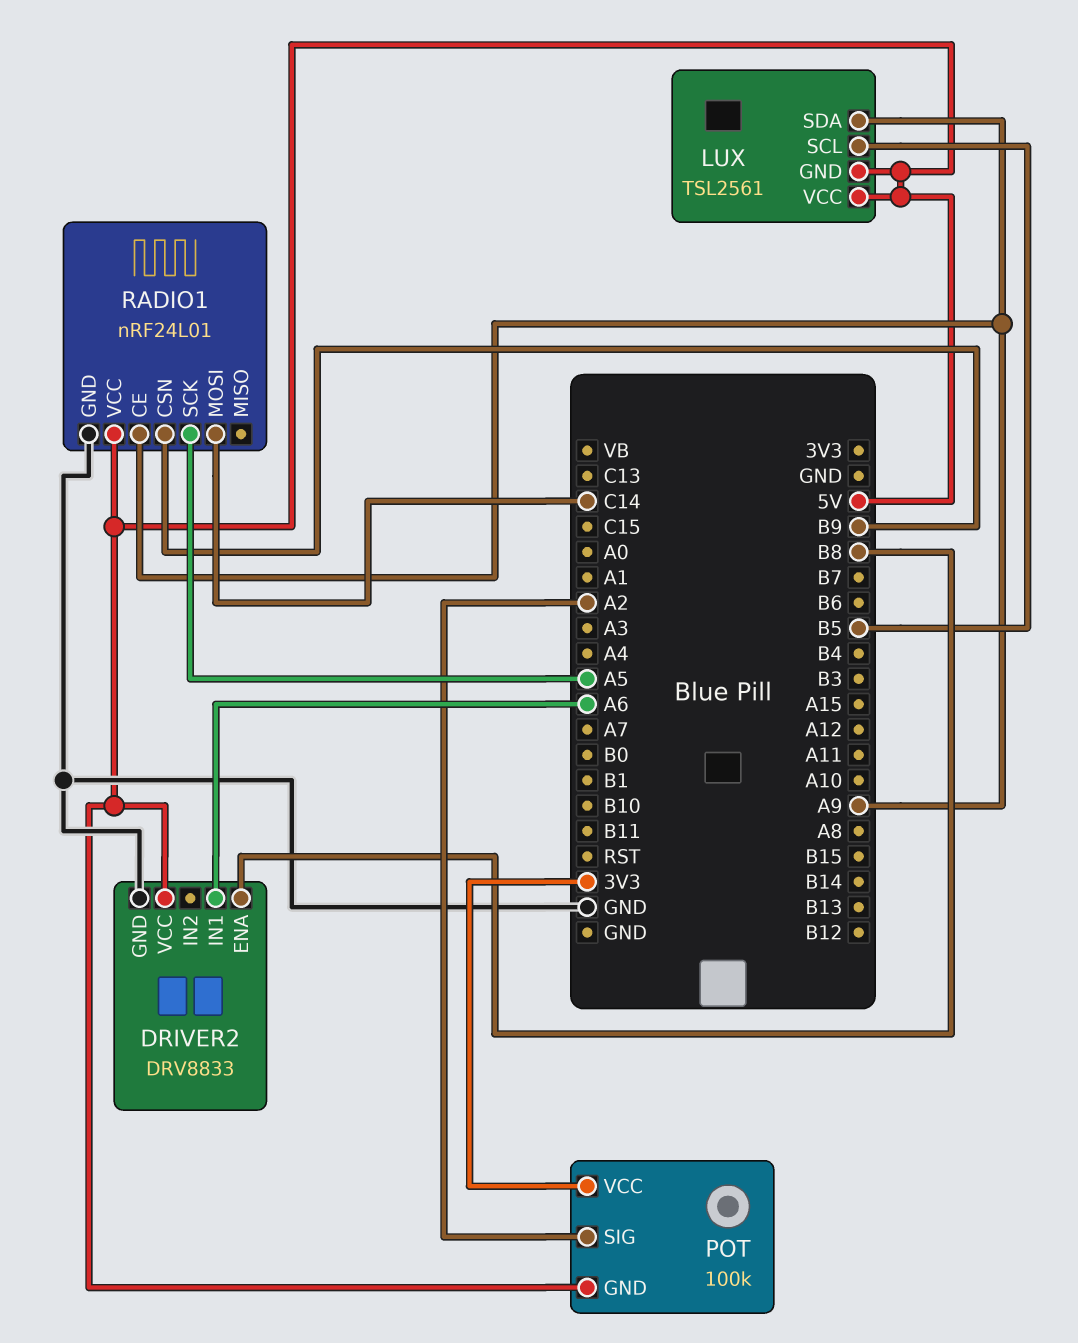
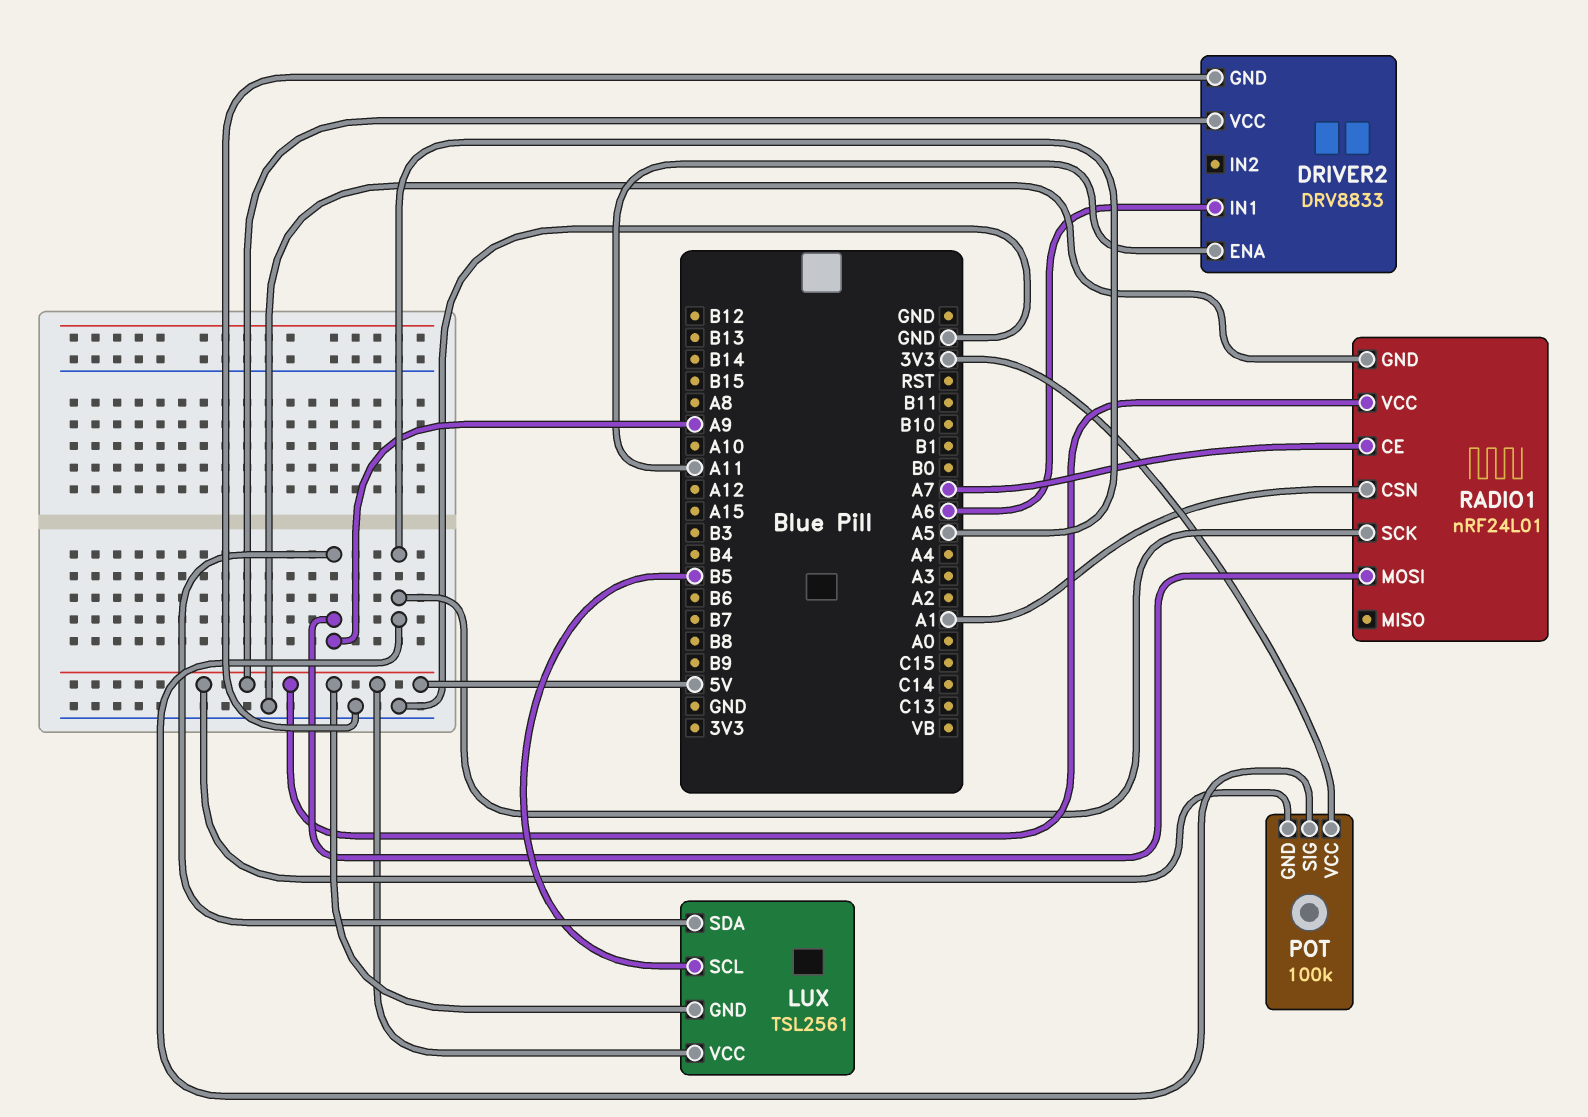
DRIVER2 pin ENA: B8 -> A11
POT pin SIG: A2 -> A5
RADIO1 pin CE: A9 -> A7
RADIO1 pin CSN: B9 -> A1
RADIO1 pin MOSI: C14 -> A9

